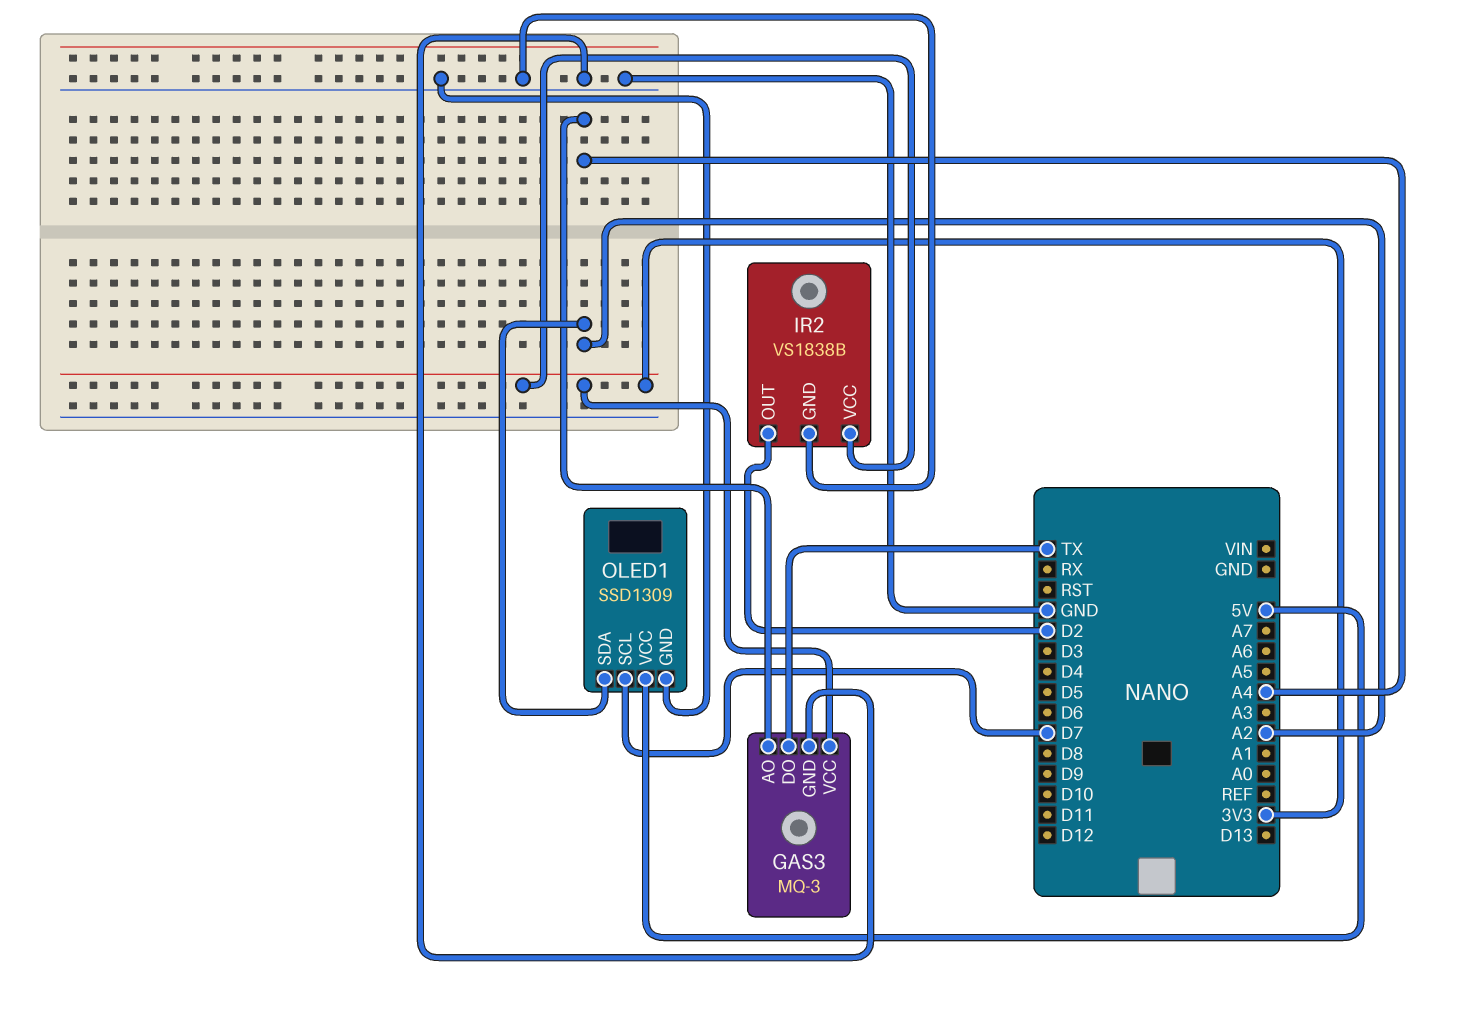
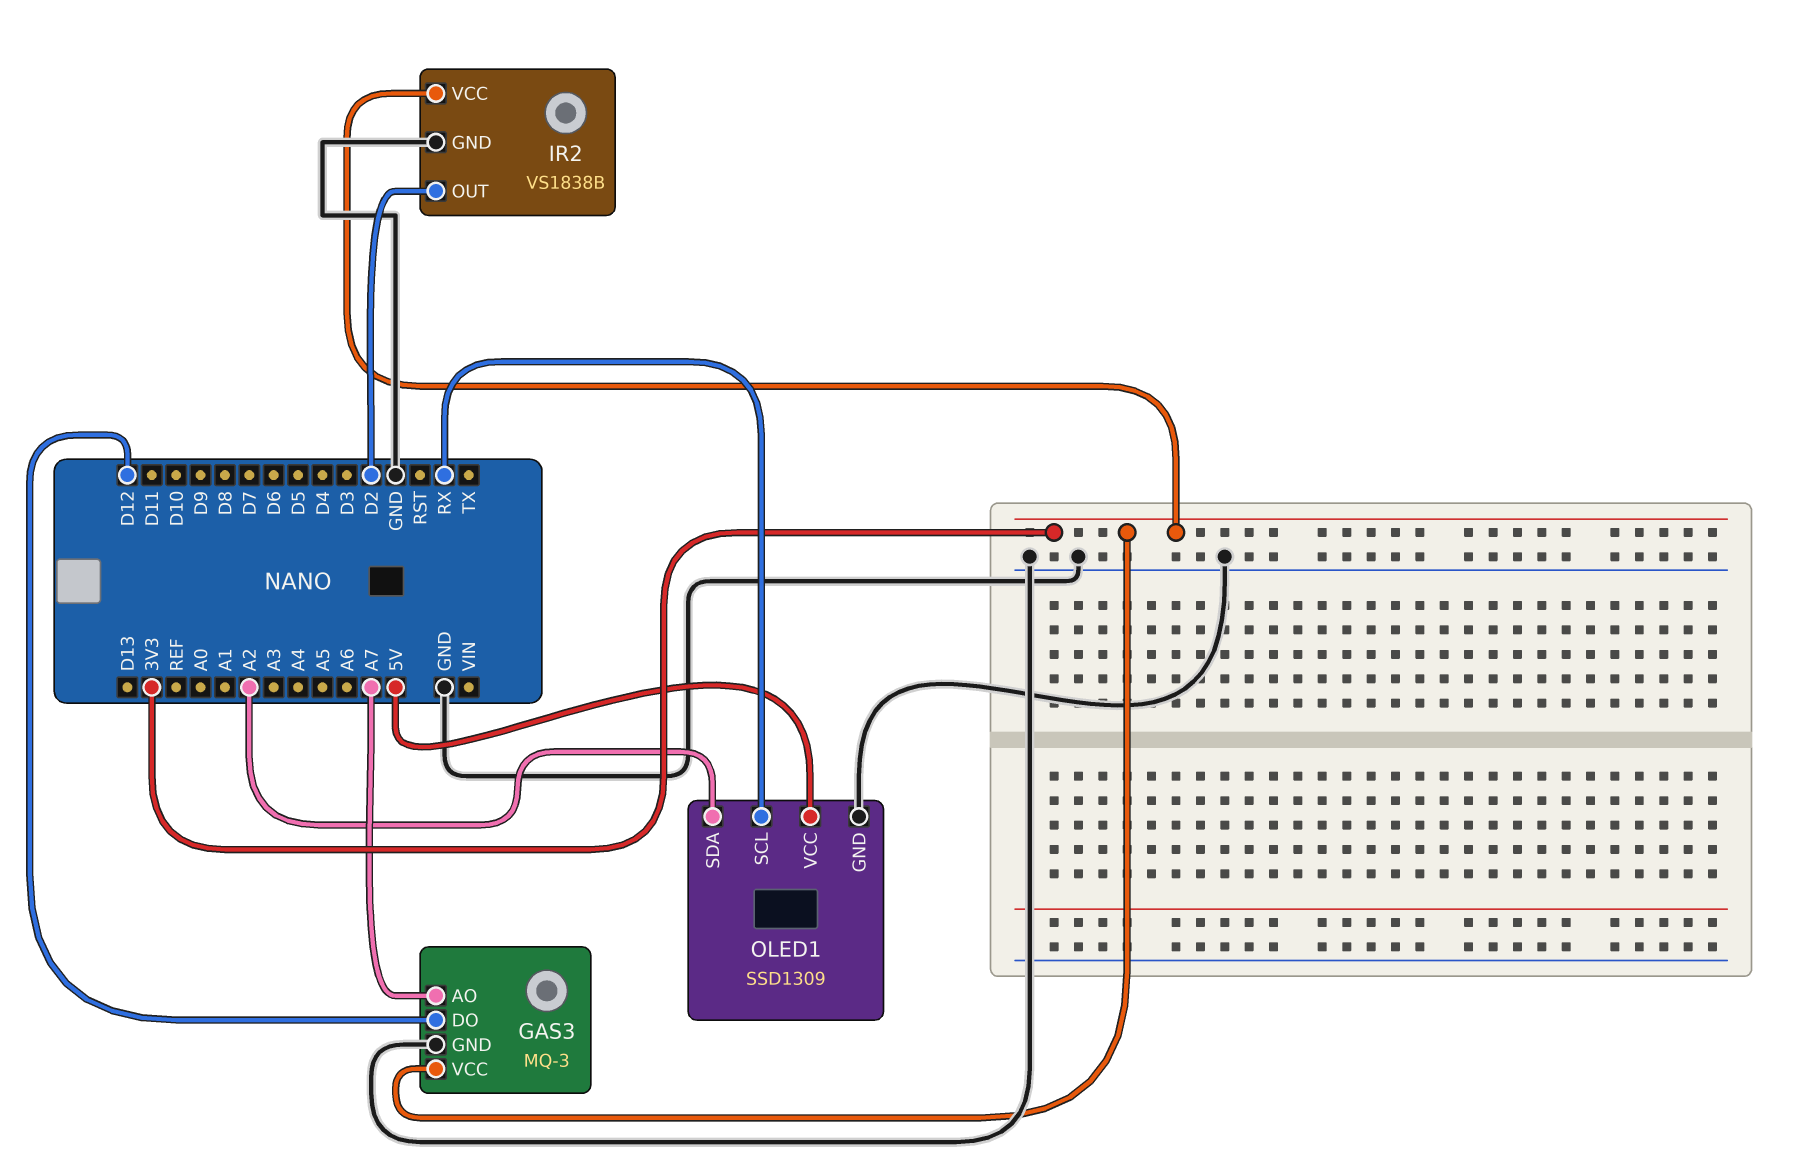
GAS3 pin AO: A4 -> A7
GAS3 pin DO: TX -> D12
OLED1 pin SCL: D7 -> RX

